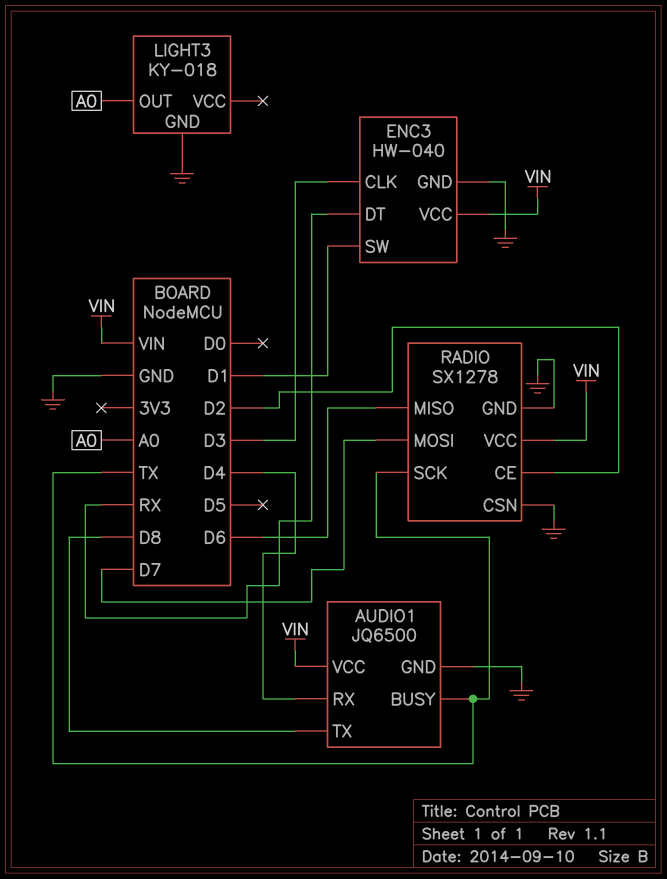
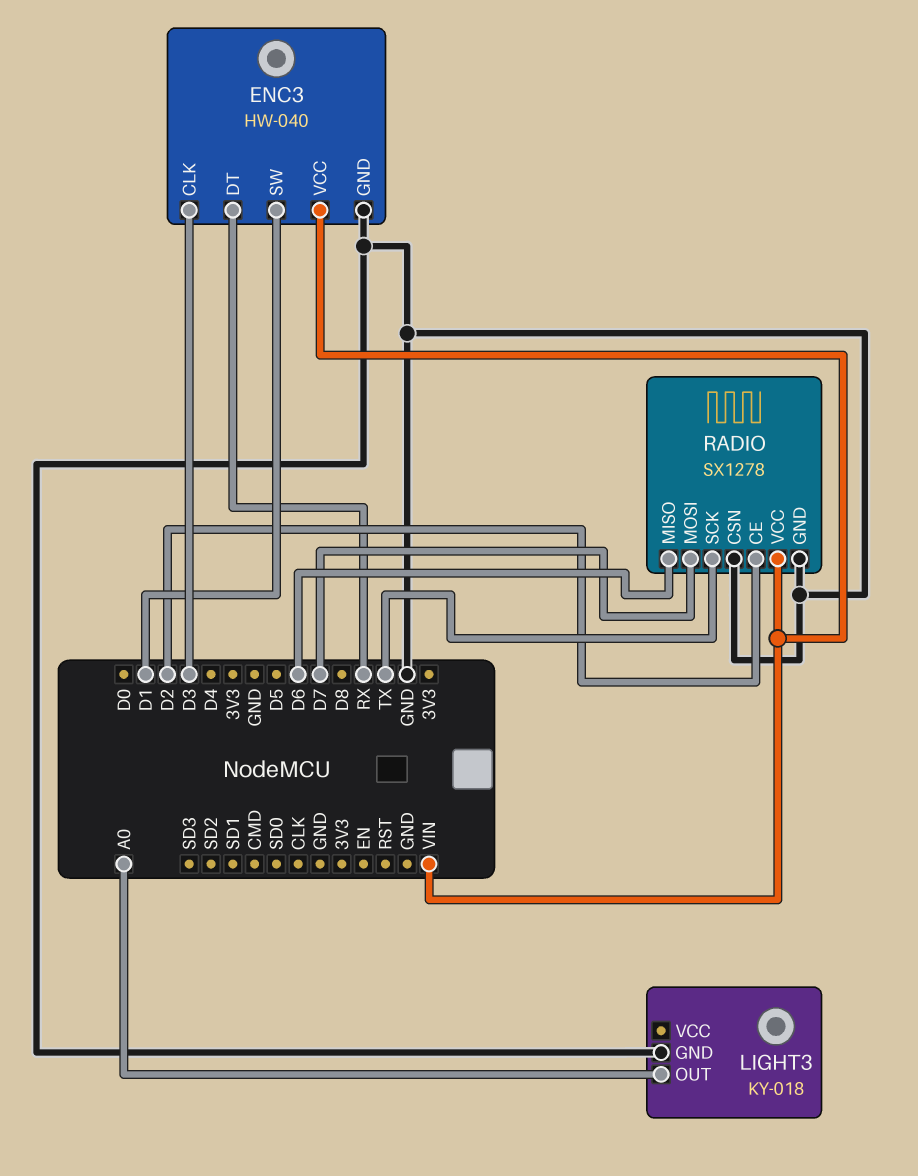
AUDIO1: JQ6500 -> none
AUDIO1 pin BUSY: TX -> none
AUDIO1 pin GND: GND -> none
AUDIO1 pin RX: D4 -> none
AUDIO1 pin TX: D8 -> none
AUDIO1 pin VCC: VIN -> none

